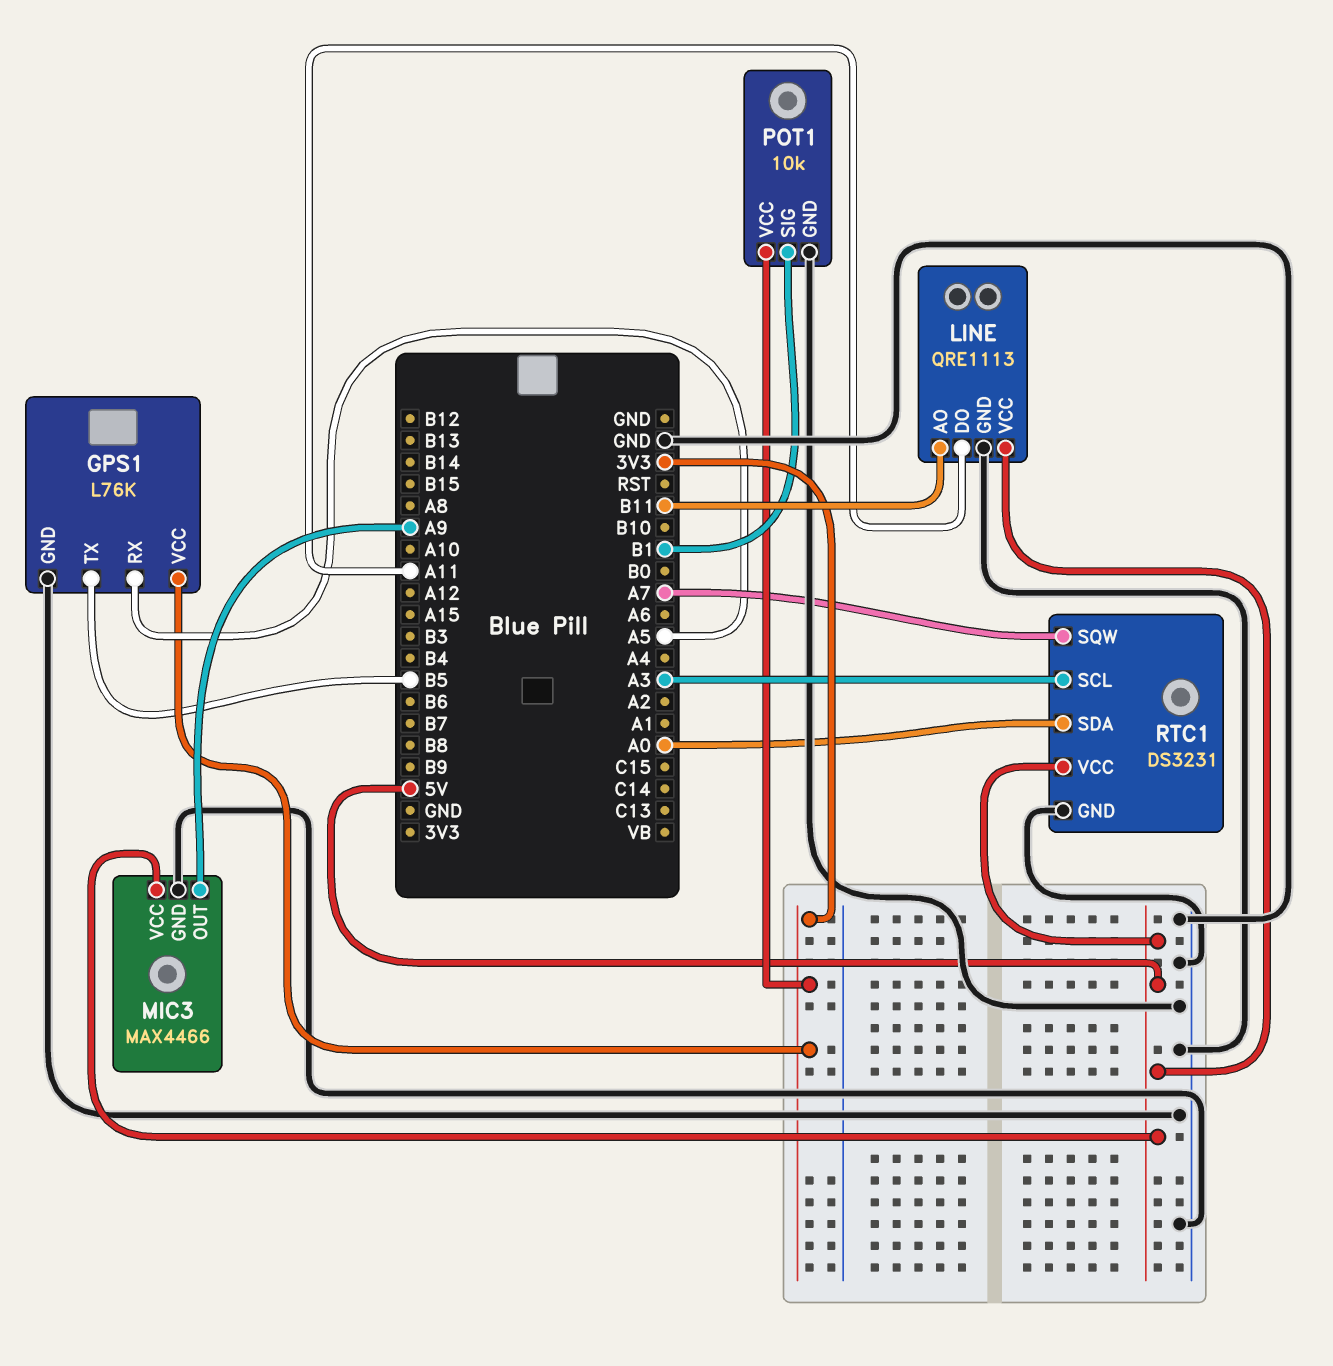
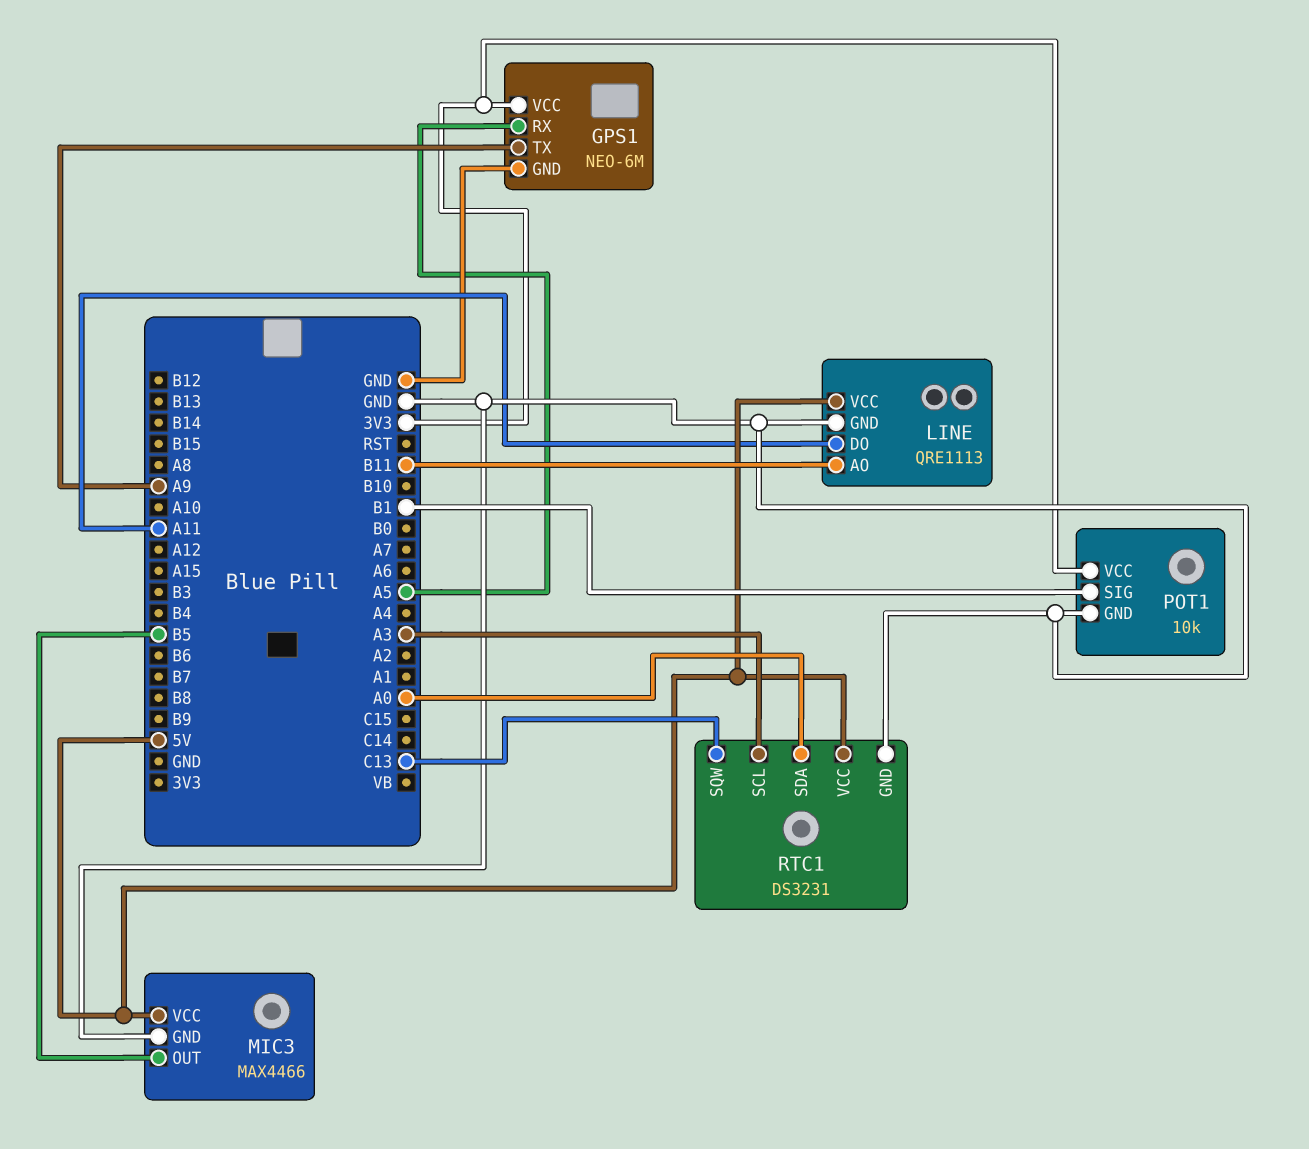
GPS1: L76K -> NEO-6M
GPS1 pin TX: B5 -> A9
MIC3 pin OUT: A9 -> B5
RTC1 pin SQW: A7 -> C13

